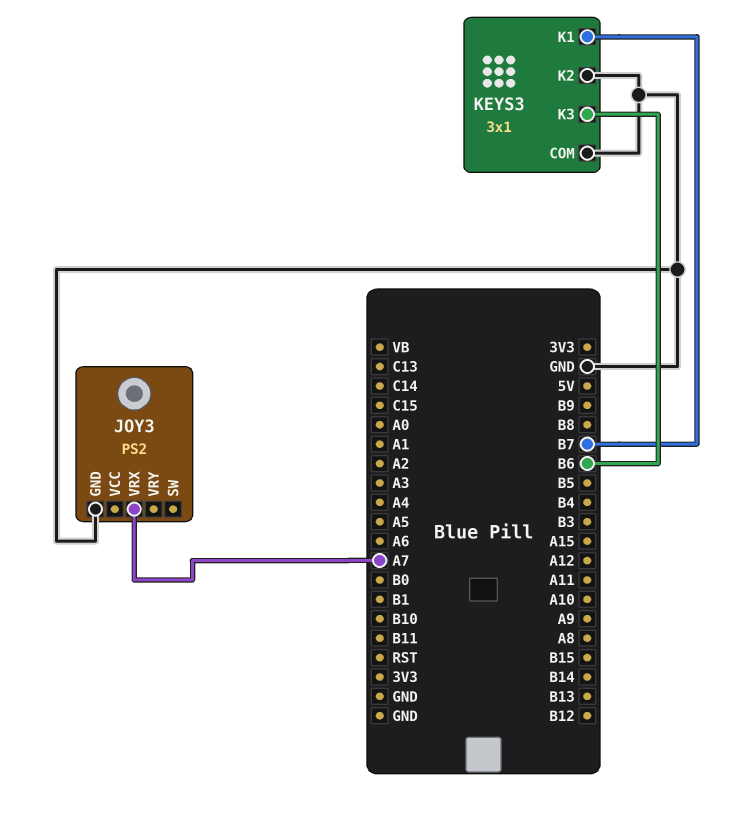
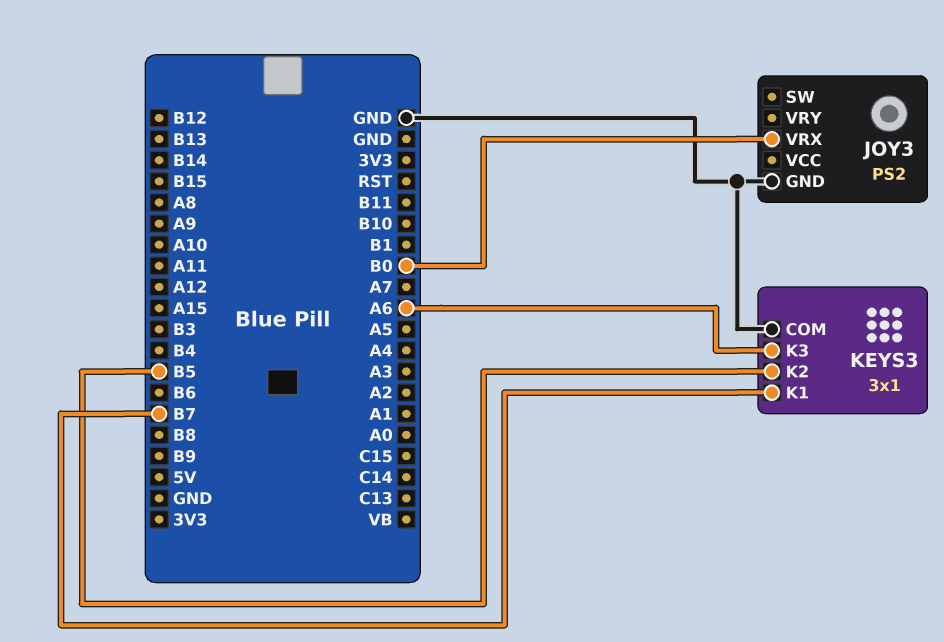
JOY3 pin VRX: A7 -> B0
KEYS3 pin K2: GND -> B5
KEYS3 pin K3: B6 -> A6

